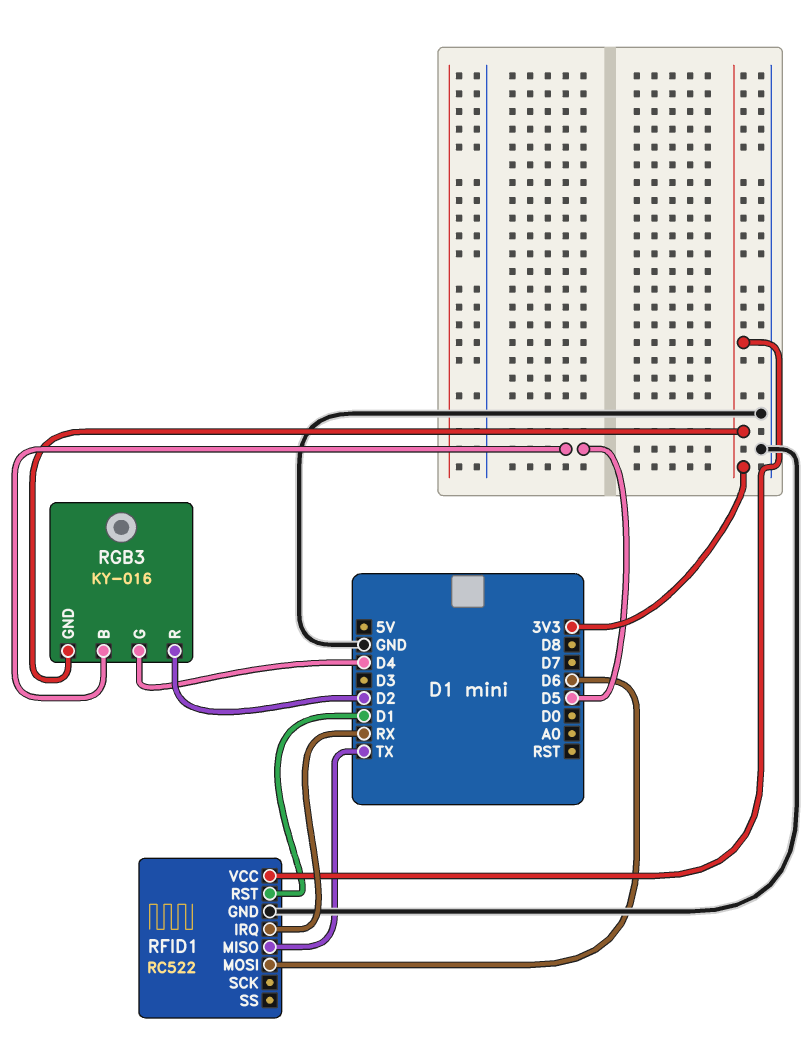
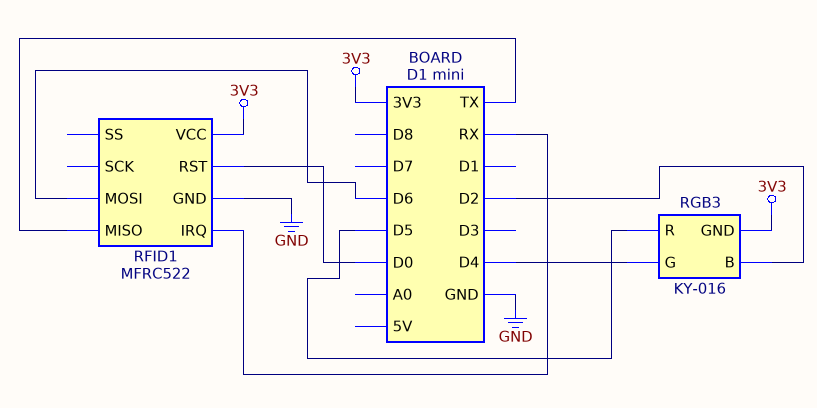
RFID1: RC522 -> MFRC522
RFID1 pin RST: D1 -> D0
RGB3 pin B: D5 -> D2
RGB3 pin R: D2 -> D5

